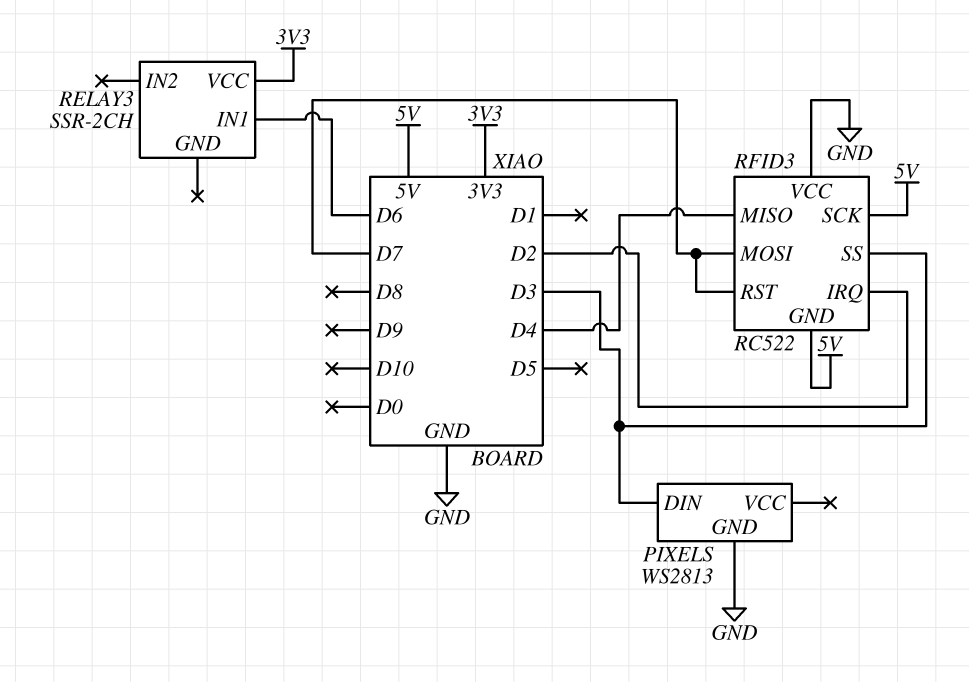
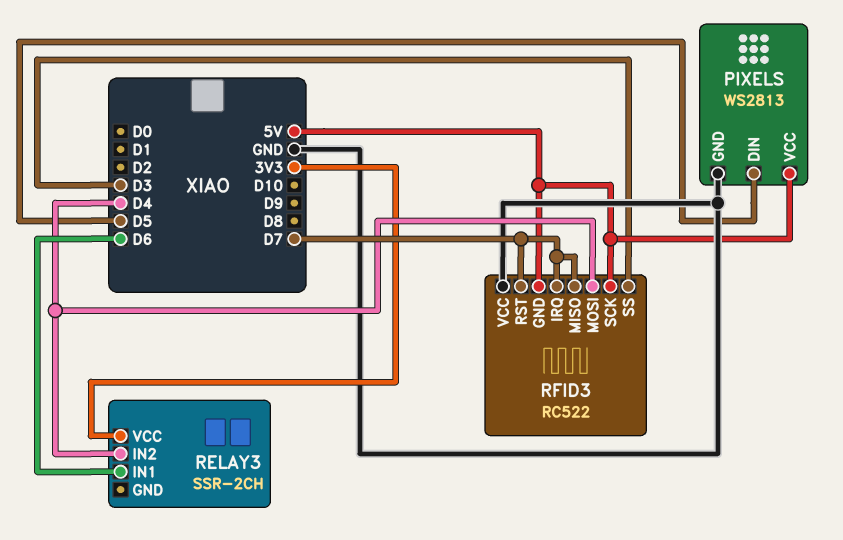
PIXELS pin DIN: D3 -> D5
PIXELS pin VCC: none -> 5V
RELAY3 pin IN2: none -> D4
RFID3 pin IRQ: D2 -> D7
RFID3 pin MISO: D4 -> D7
RFID3 pin MOSI: D7 -> D4

